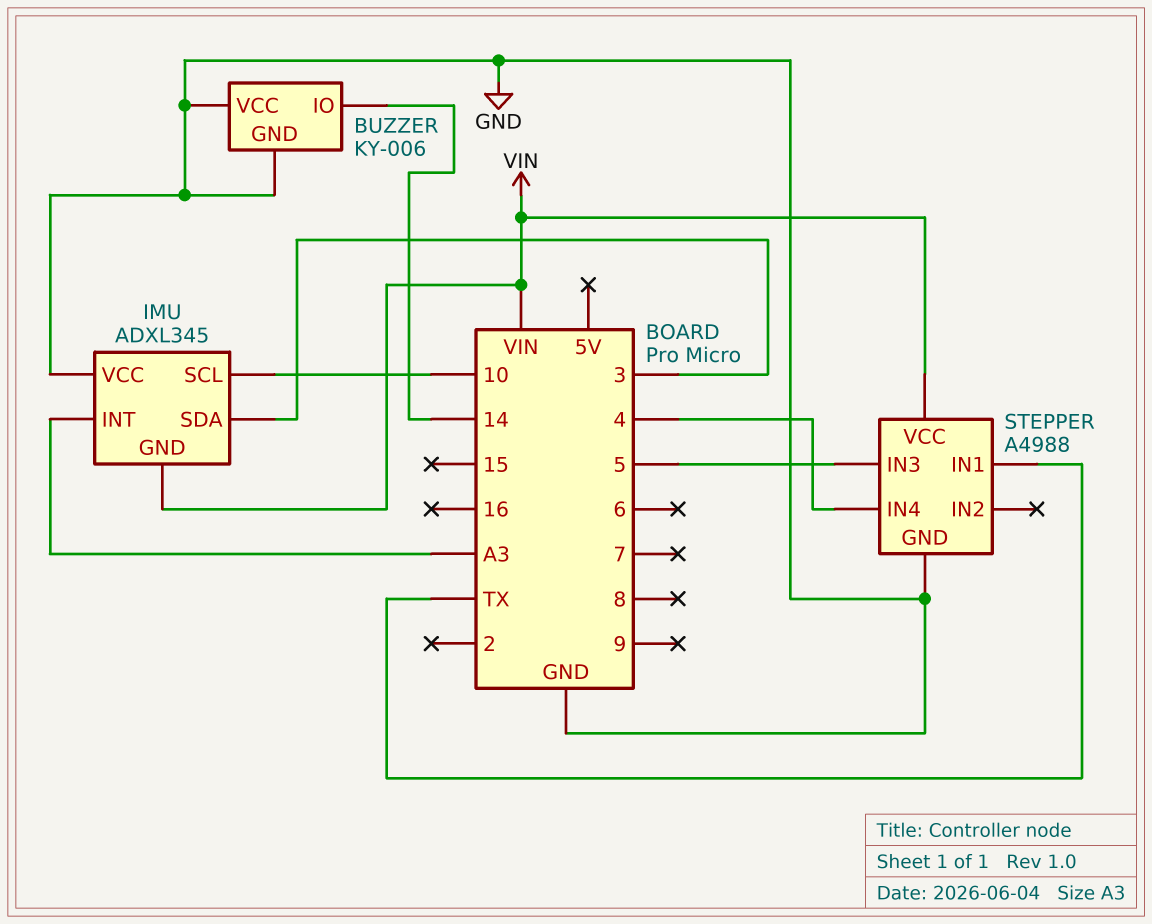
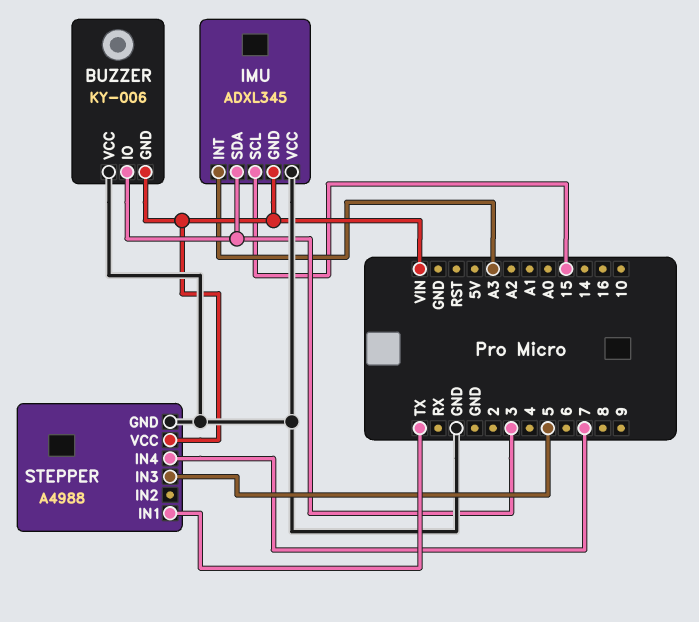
BUZZER pin GND: GND -> VIN
BUZZER pin IO: 14 -> 3
IMU pin SCL: 10 -> 15
STEPPER pin IN4: 4 -> 7

